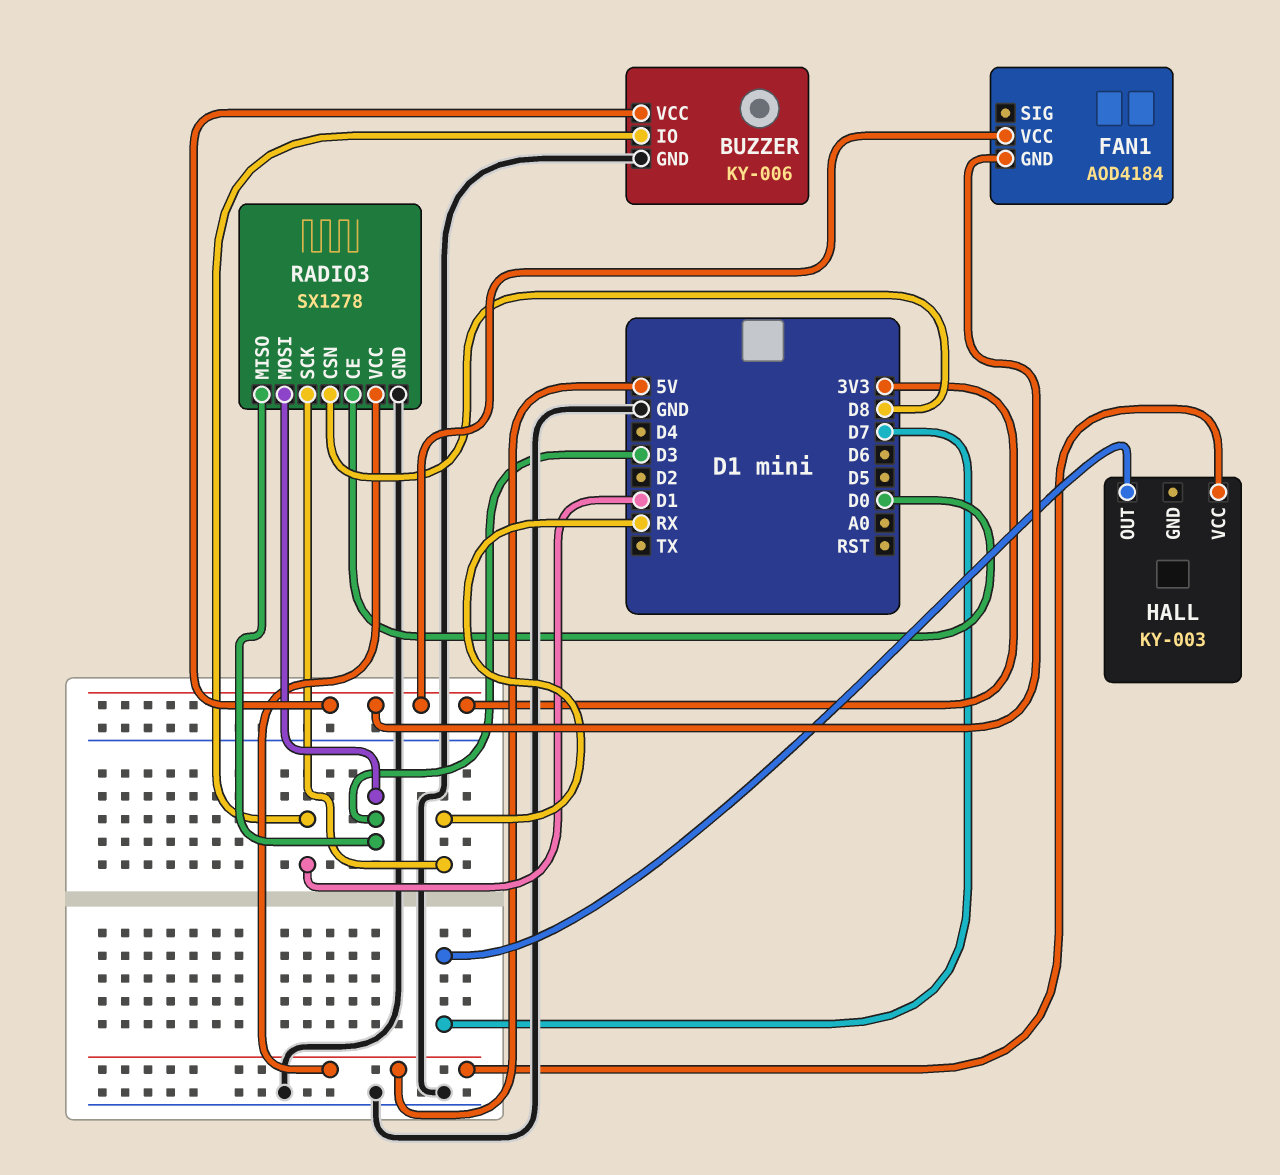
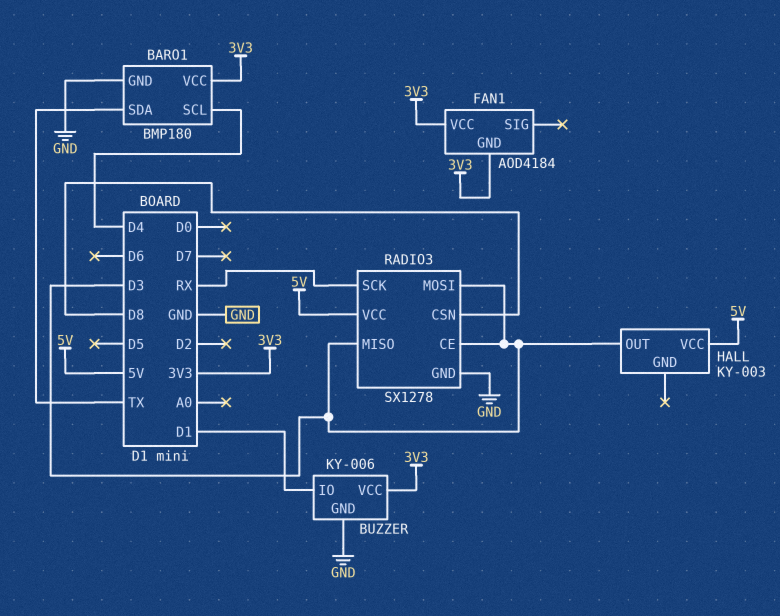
BARO1: none -> BMP180
BARO1 pin GND: none -> GND
BARO1 pin SCL: none -> D4
BARO1 pin SDA: none -> TX
BARO1 pin VCC: none -> 3V3
HALL pin OUT: D7 -> D3
RADIO3 pin CE: D0 -> D3

